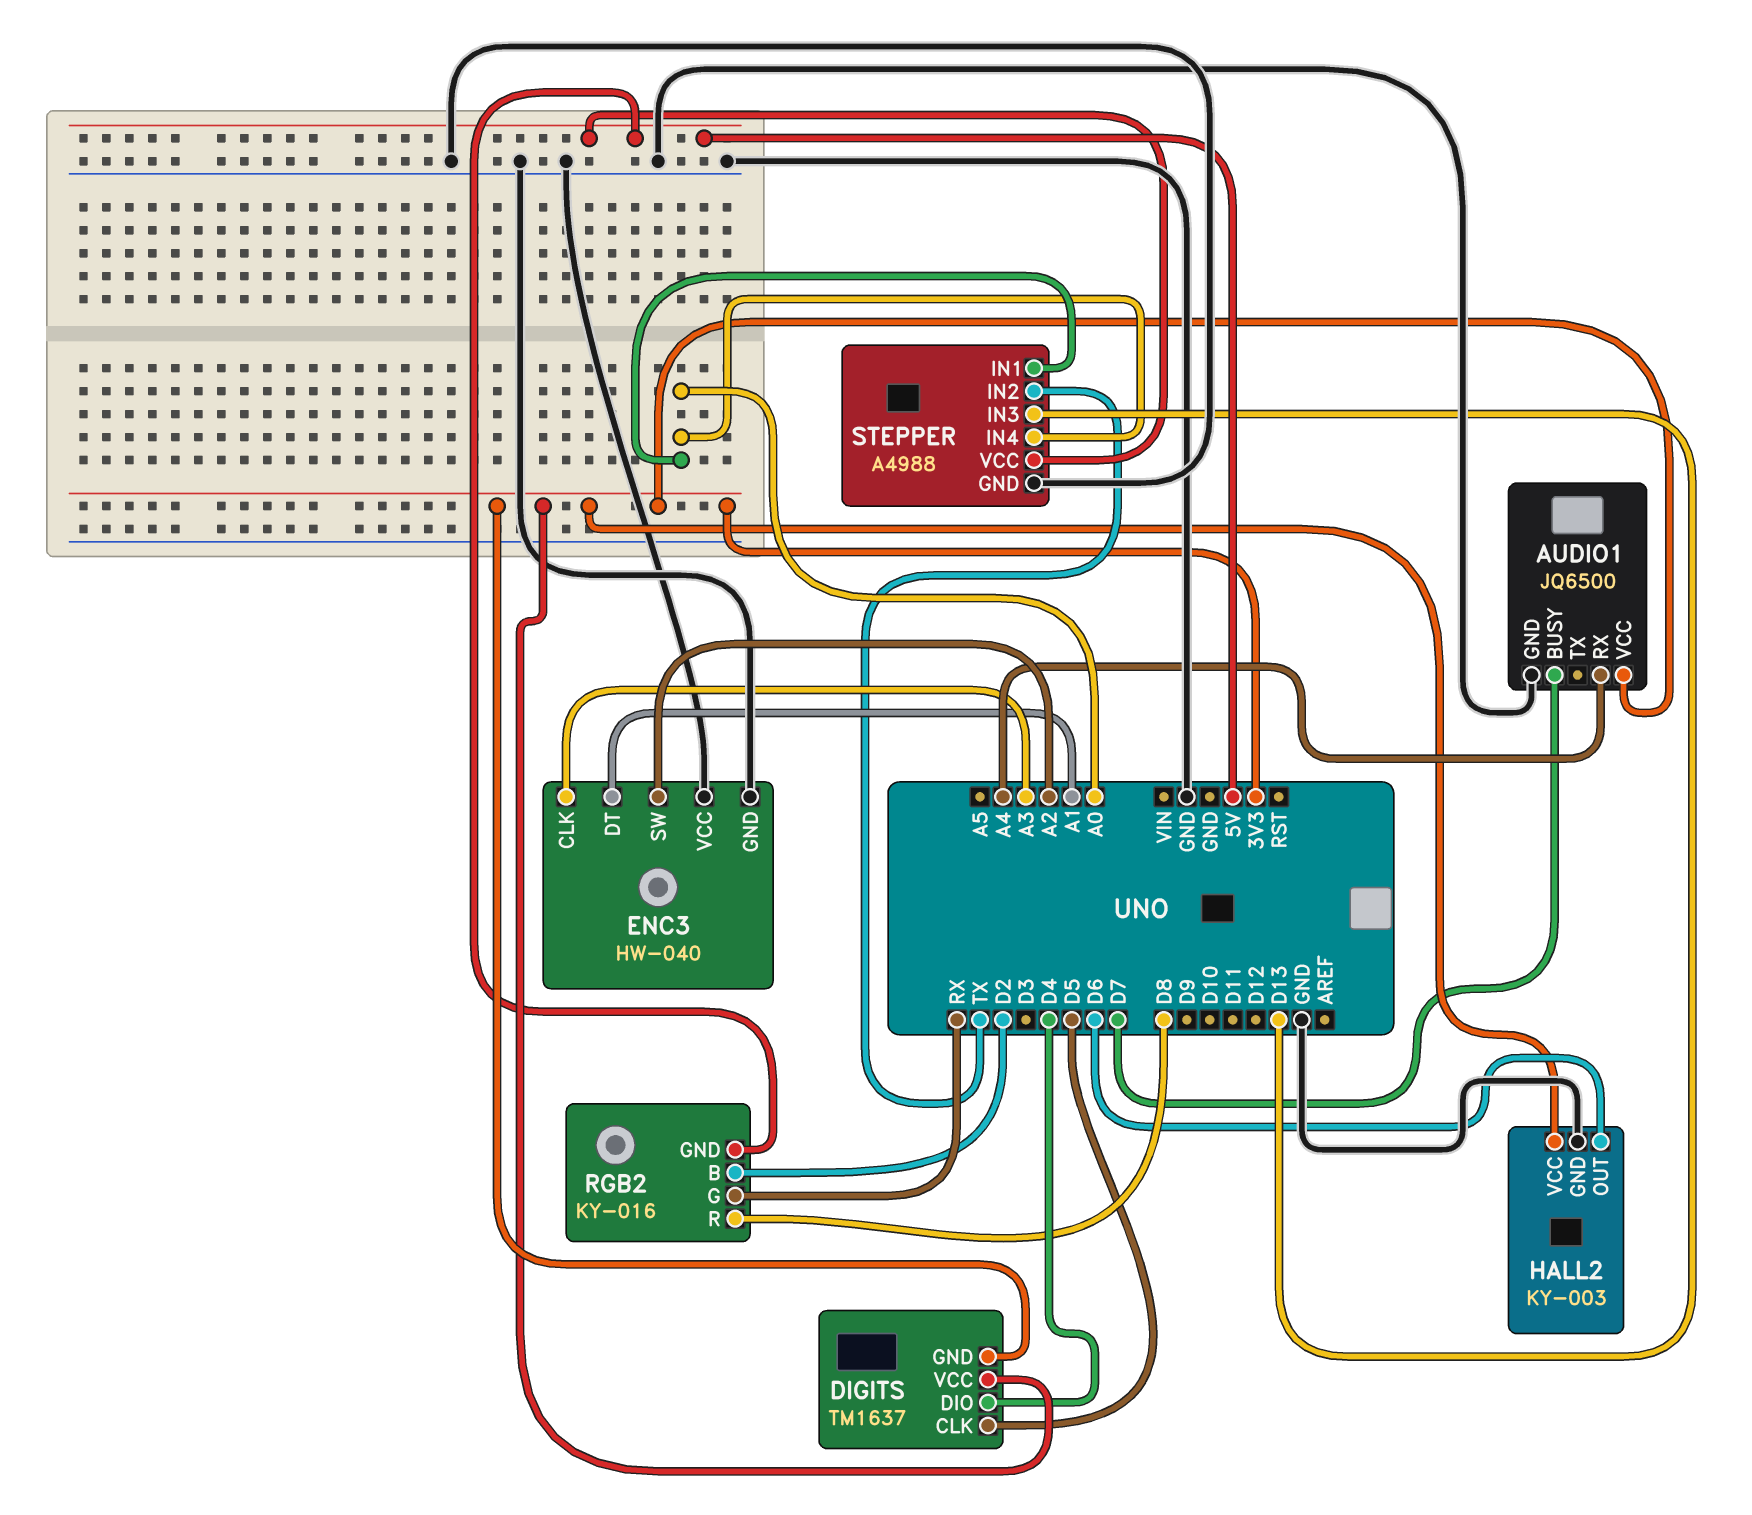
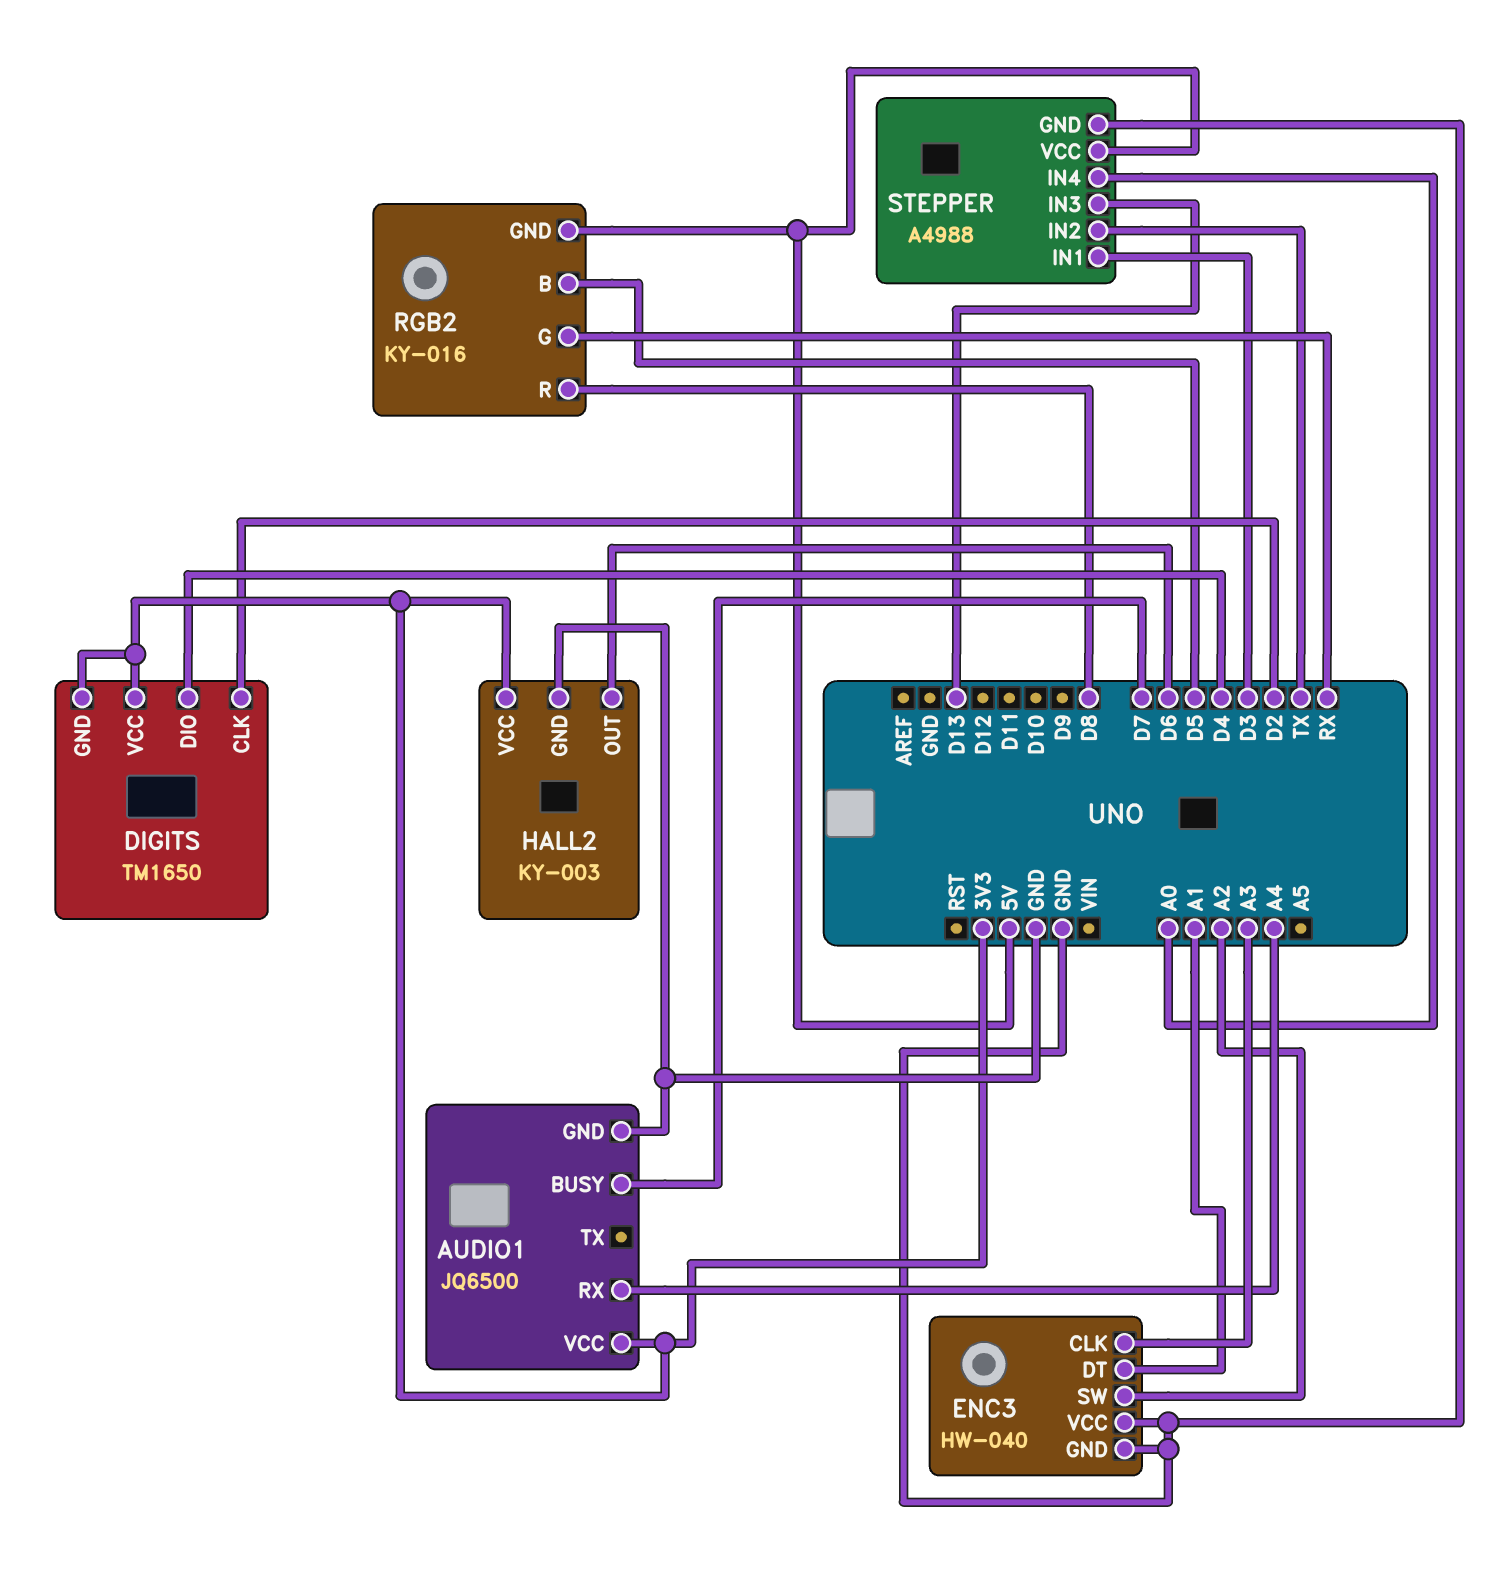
DIGITS: TM1637 -> TM1650
DIGITS pin CLK: D5 -> D2
RGB2 pin B: D2 -> D5
STEPPER pin IN1: A0 -> D3

